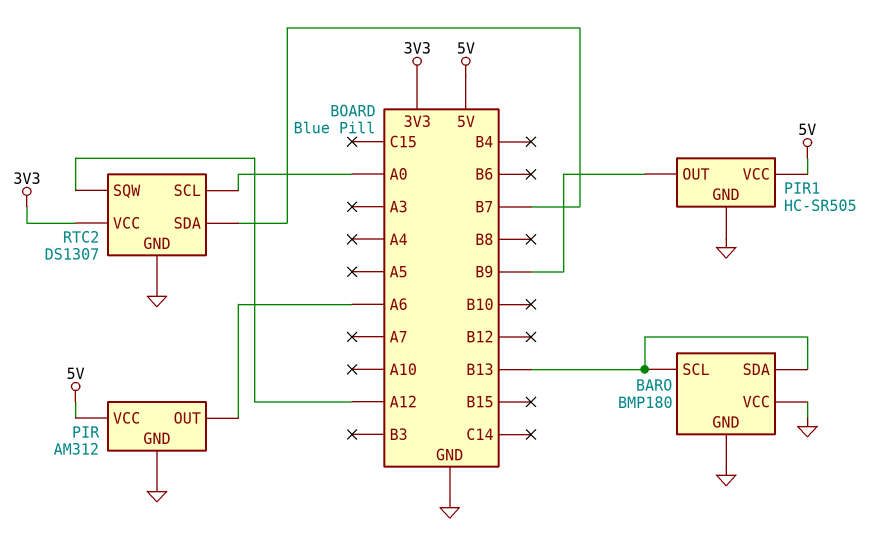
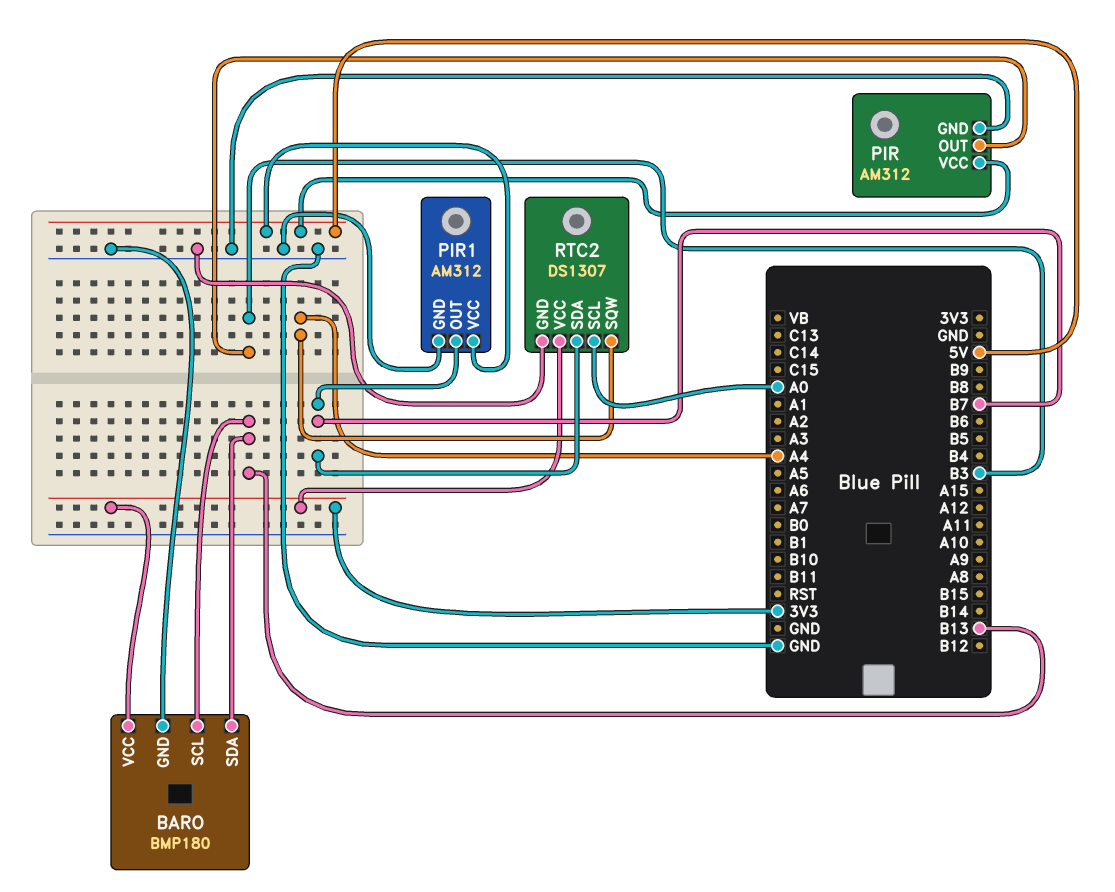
BARO pin VCC: GND -> 3V3
PIR pin OUT: A6 -> B3
PIR1: HC-SR505 -> AM312
PIR1 pin OUT: B9 -> B7
RTC2 pin SQW: A12 -> A4

